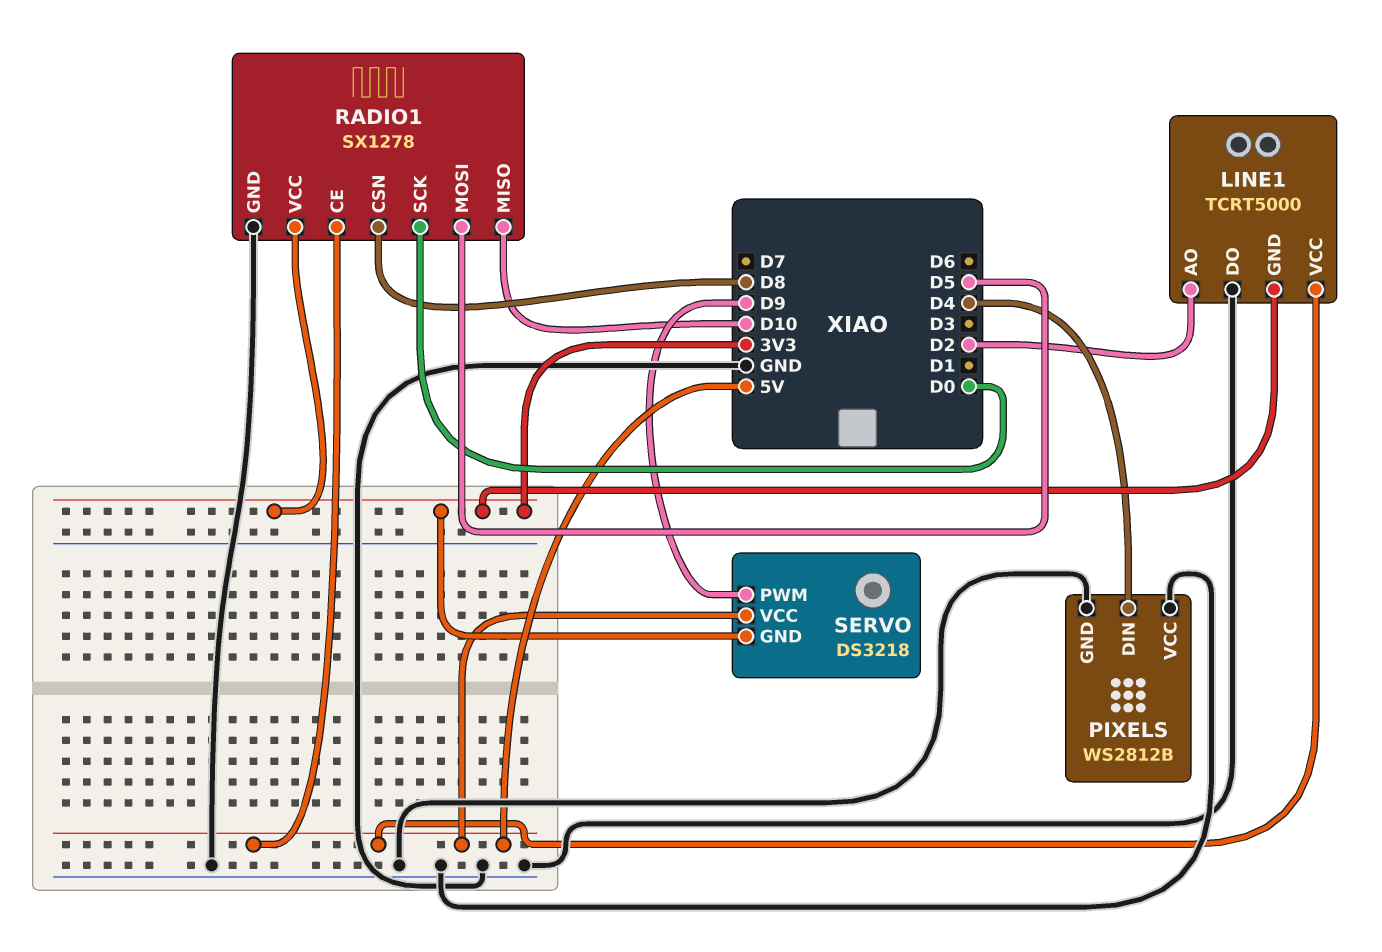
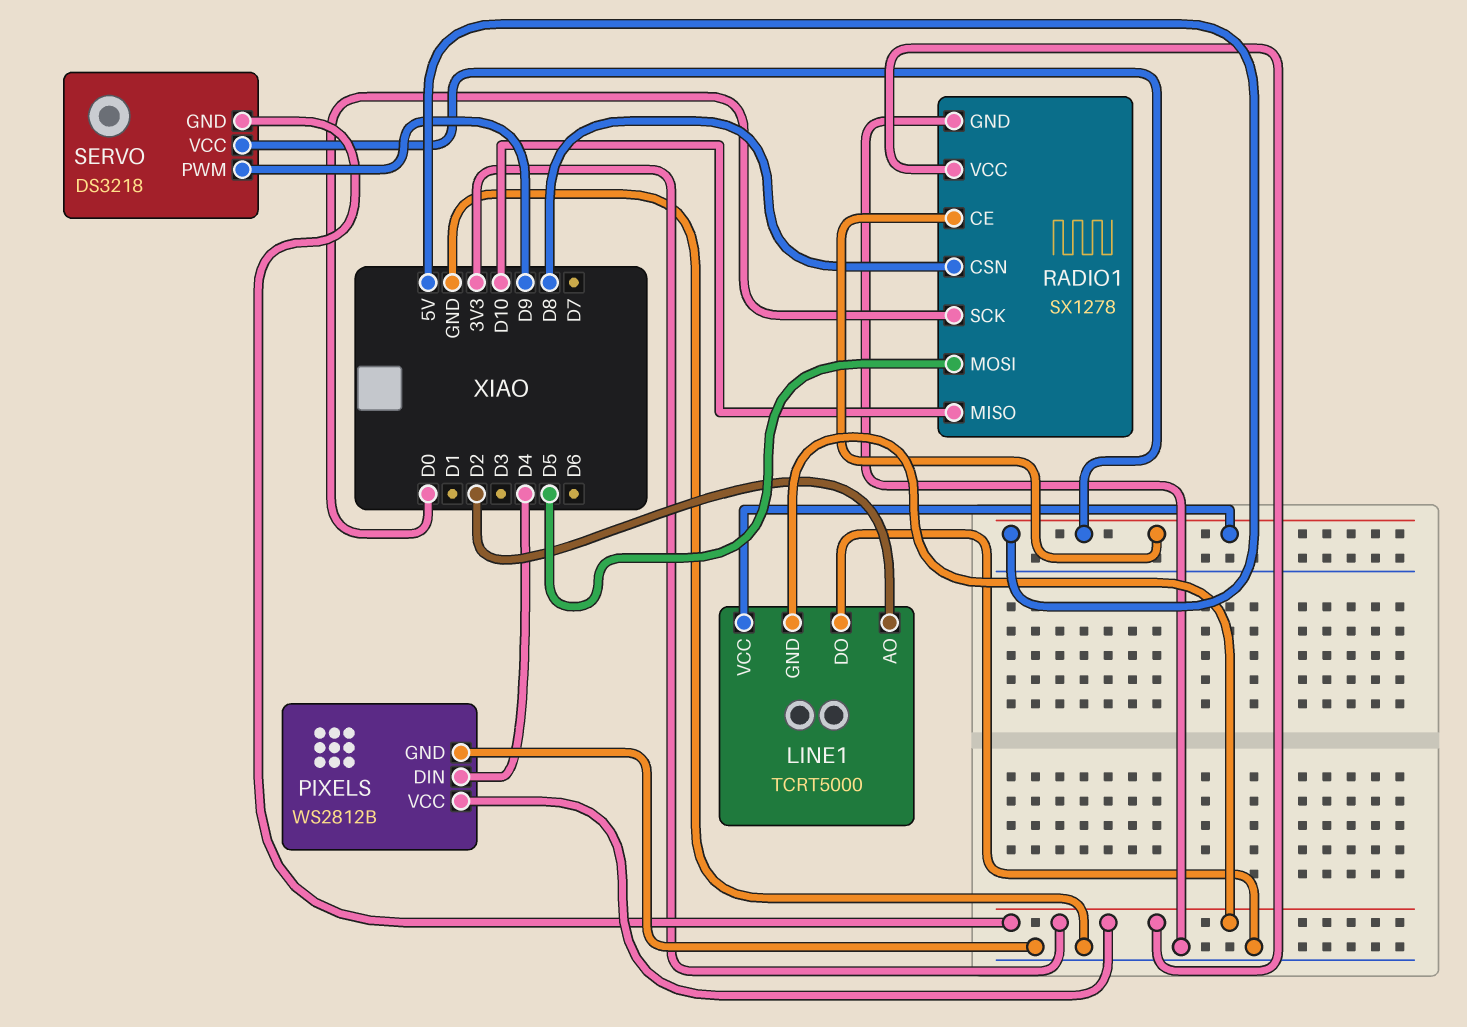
PIXELS pin VCC: GND -> 3V3

